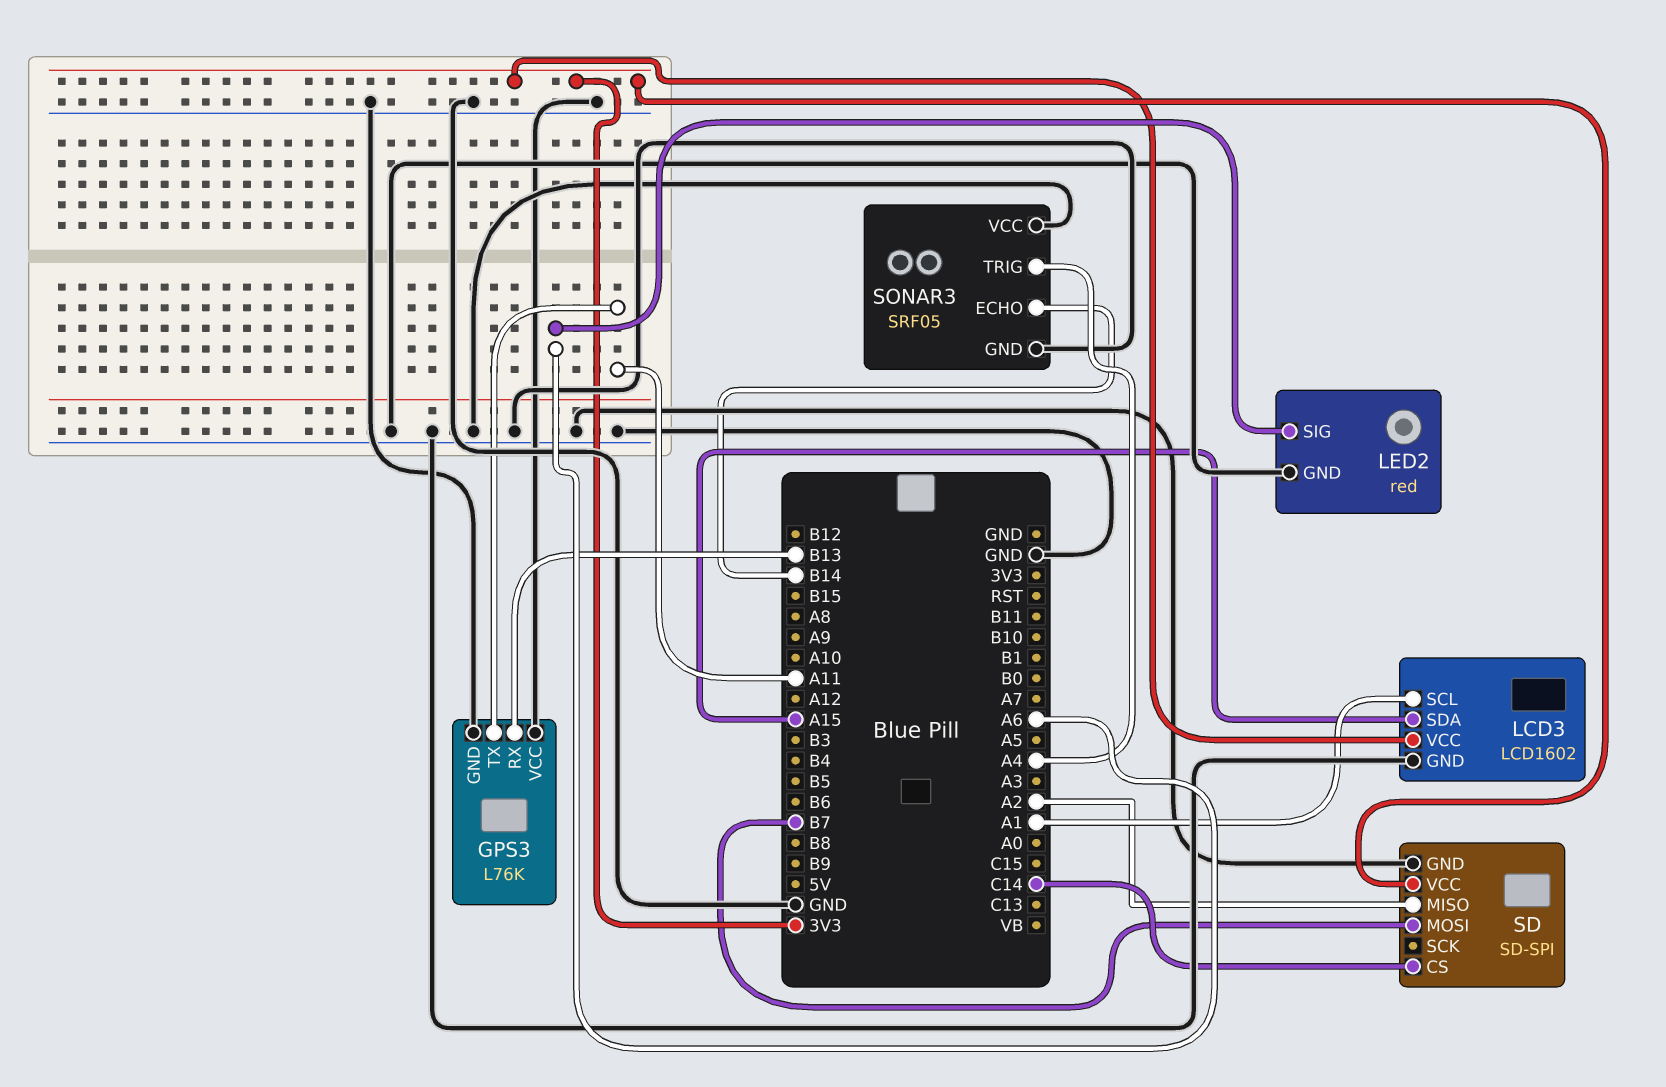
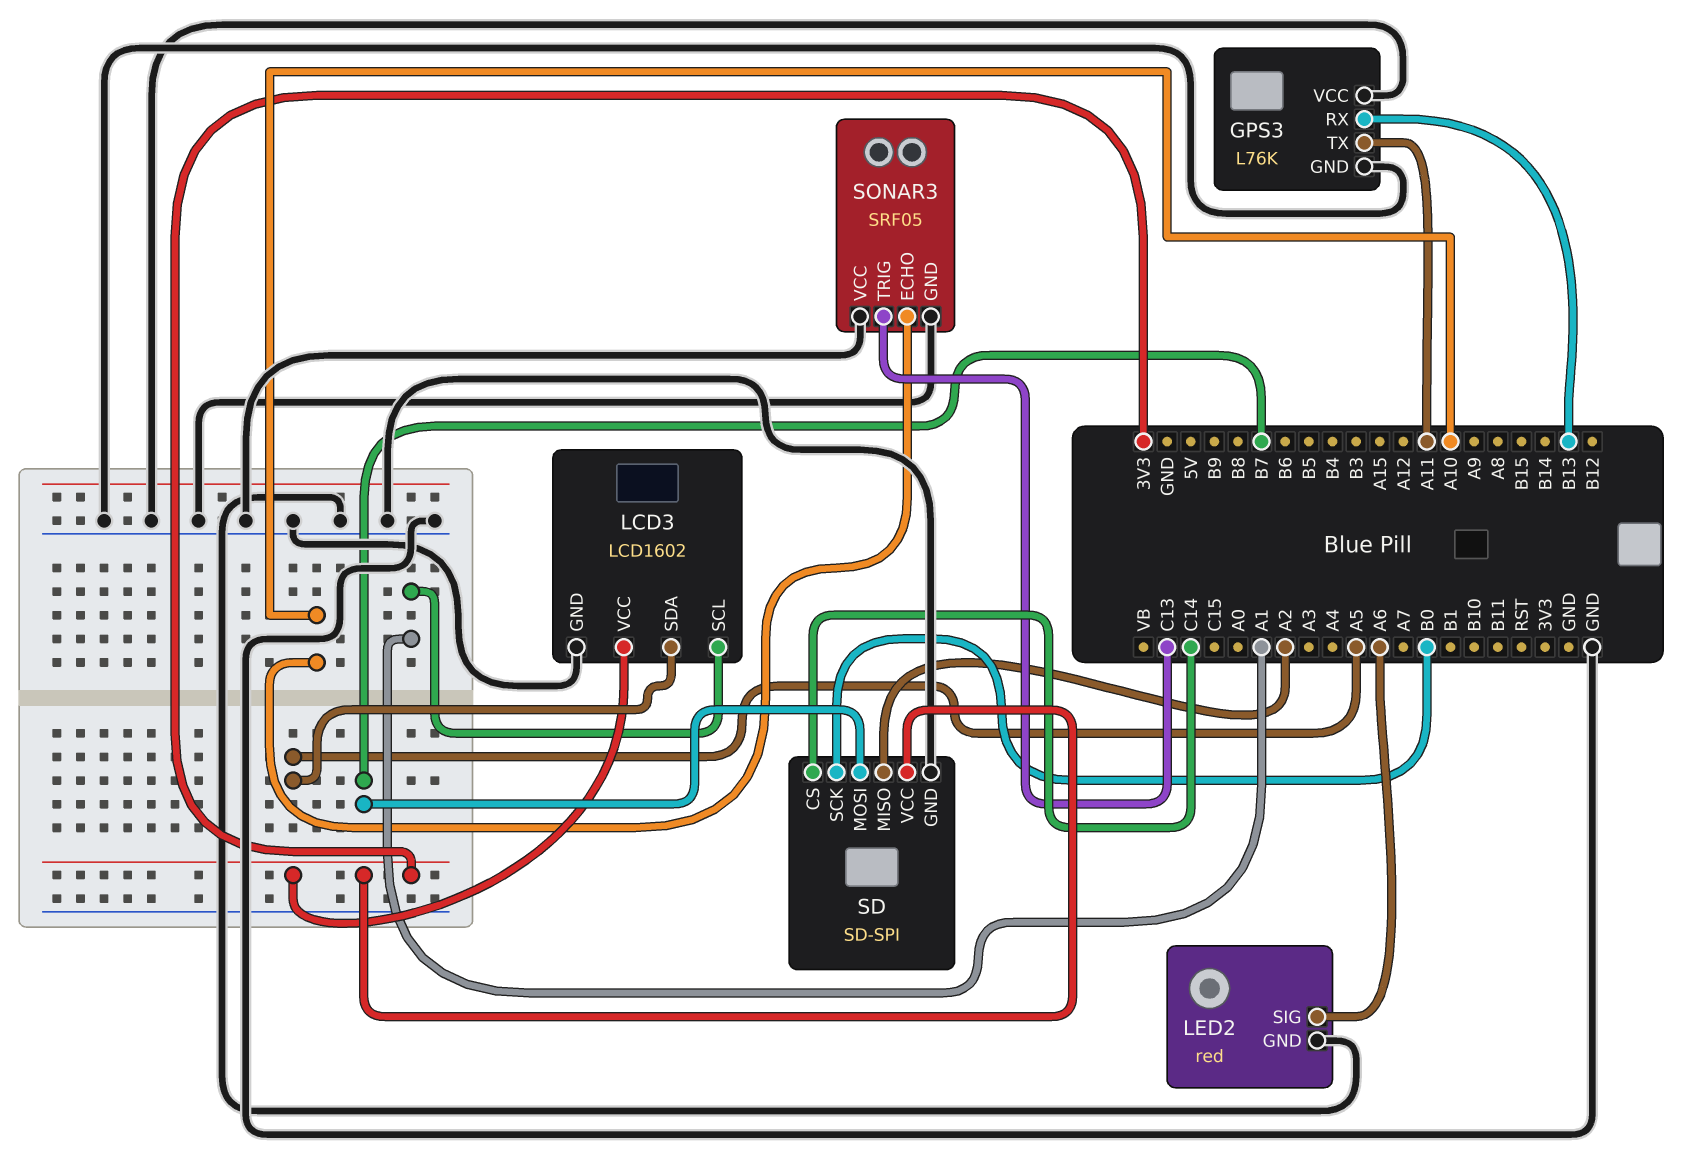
LCD3 pin SDA: A15 -> A5
SD pin SCK: none -> B0
SONAR3 pin ECHO: B14 -> A10
SONAR3 pin TRIG: A4 -> C13

